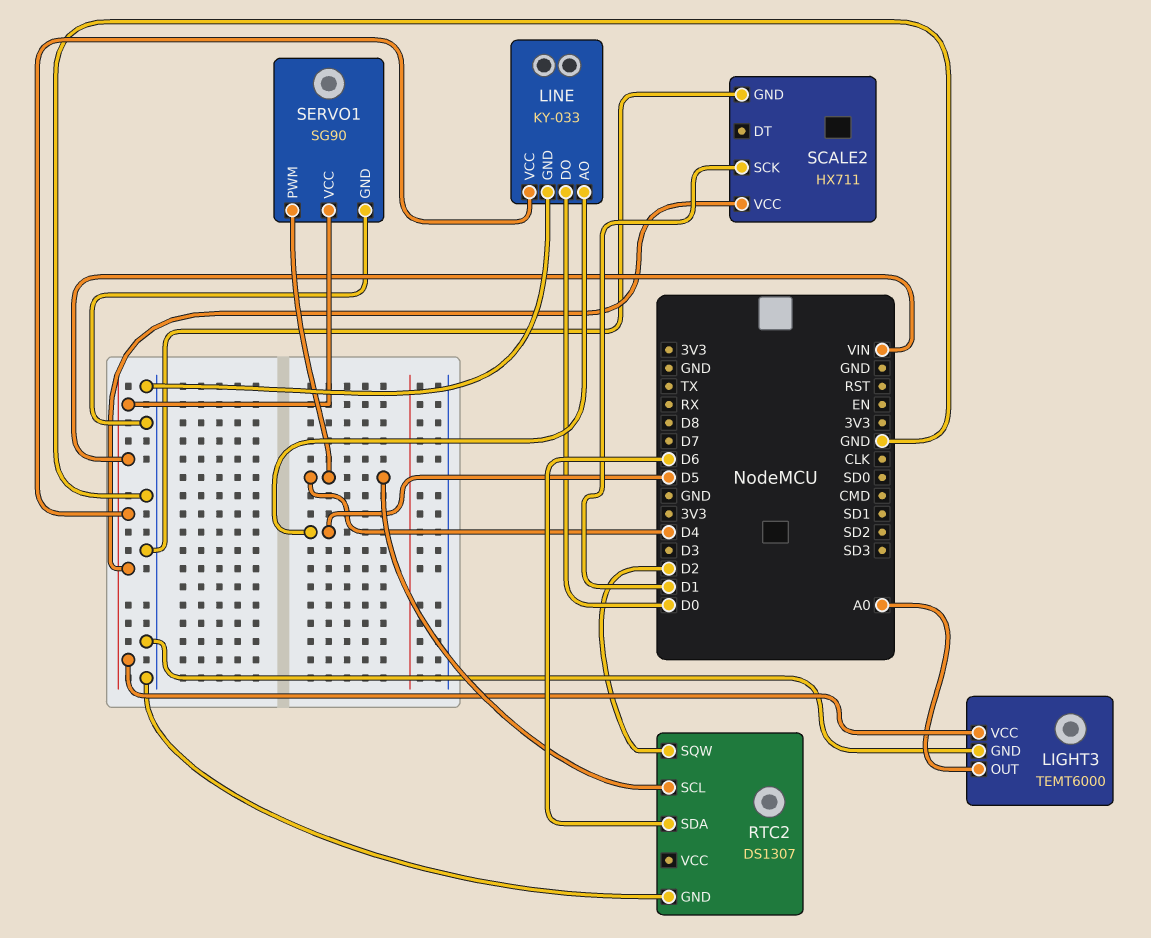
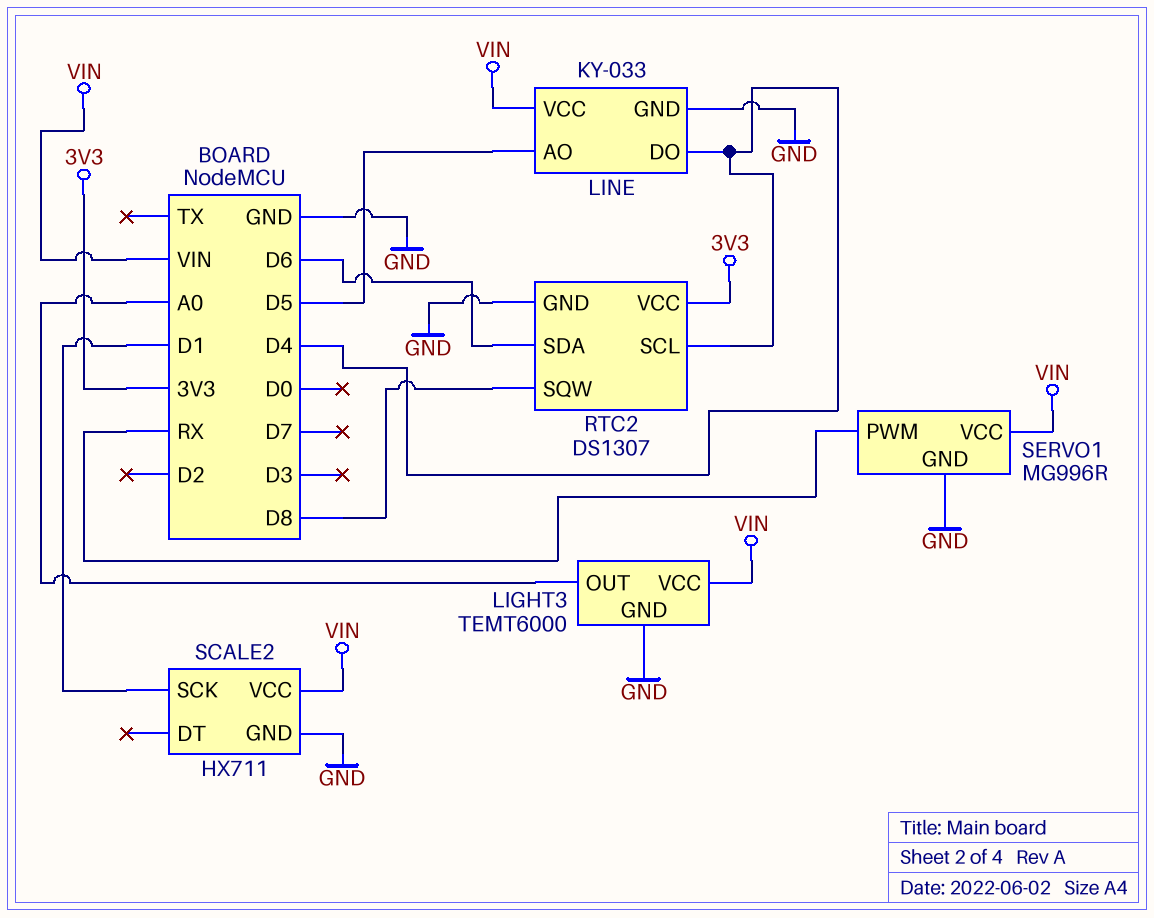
LINE pin DO: D0 -> D4
RTC2 pin SQW: D2 -> D8
RTC2 pin VCC: none -> 3V3
SERVO1: SG90 -> MG996R
SERVO1 pin PWM: D4 -> RX

